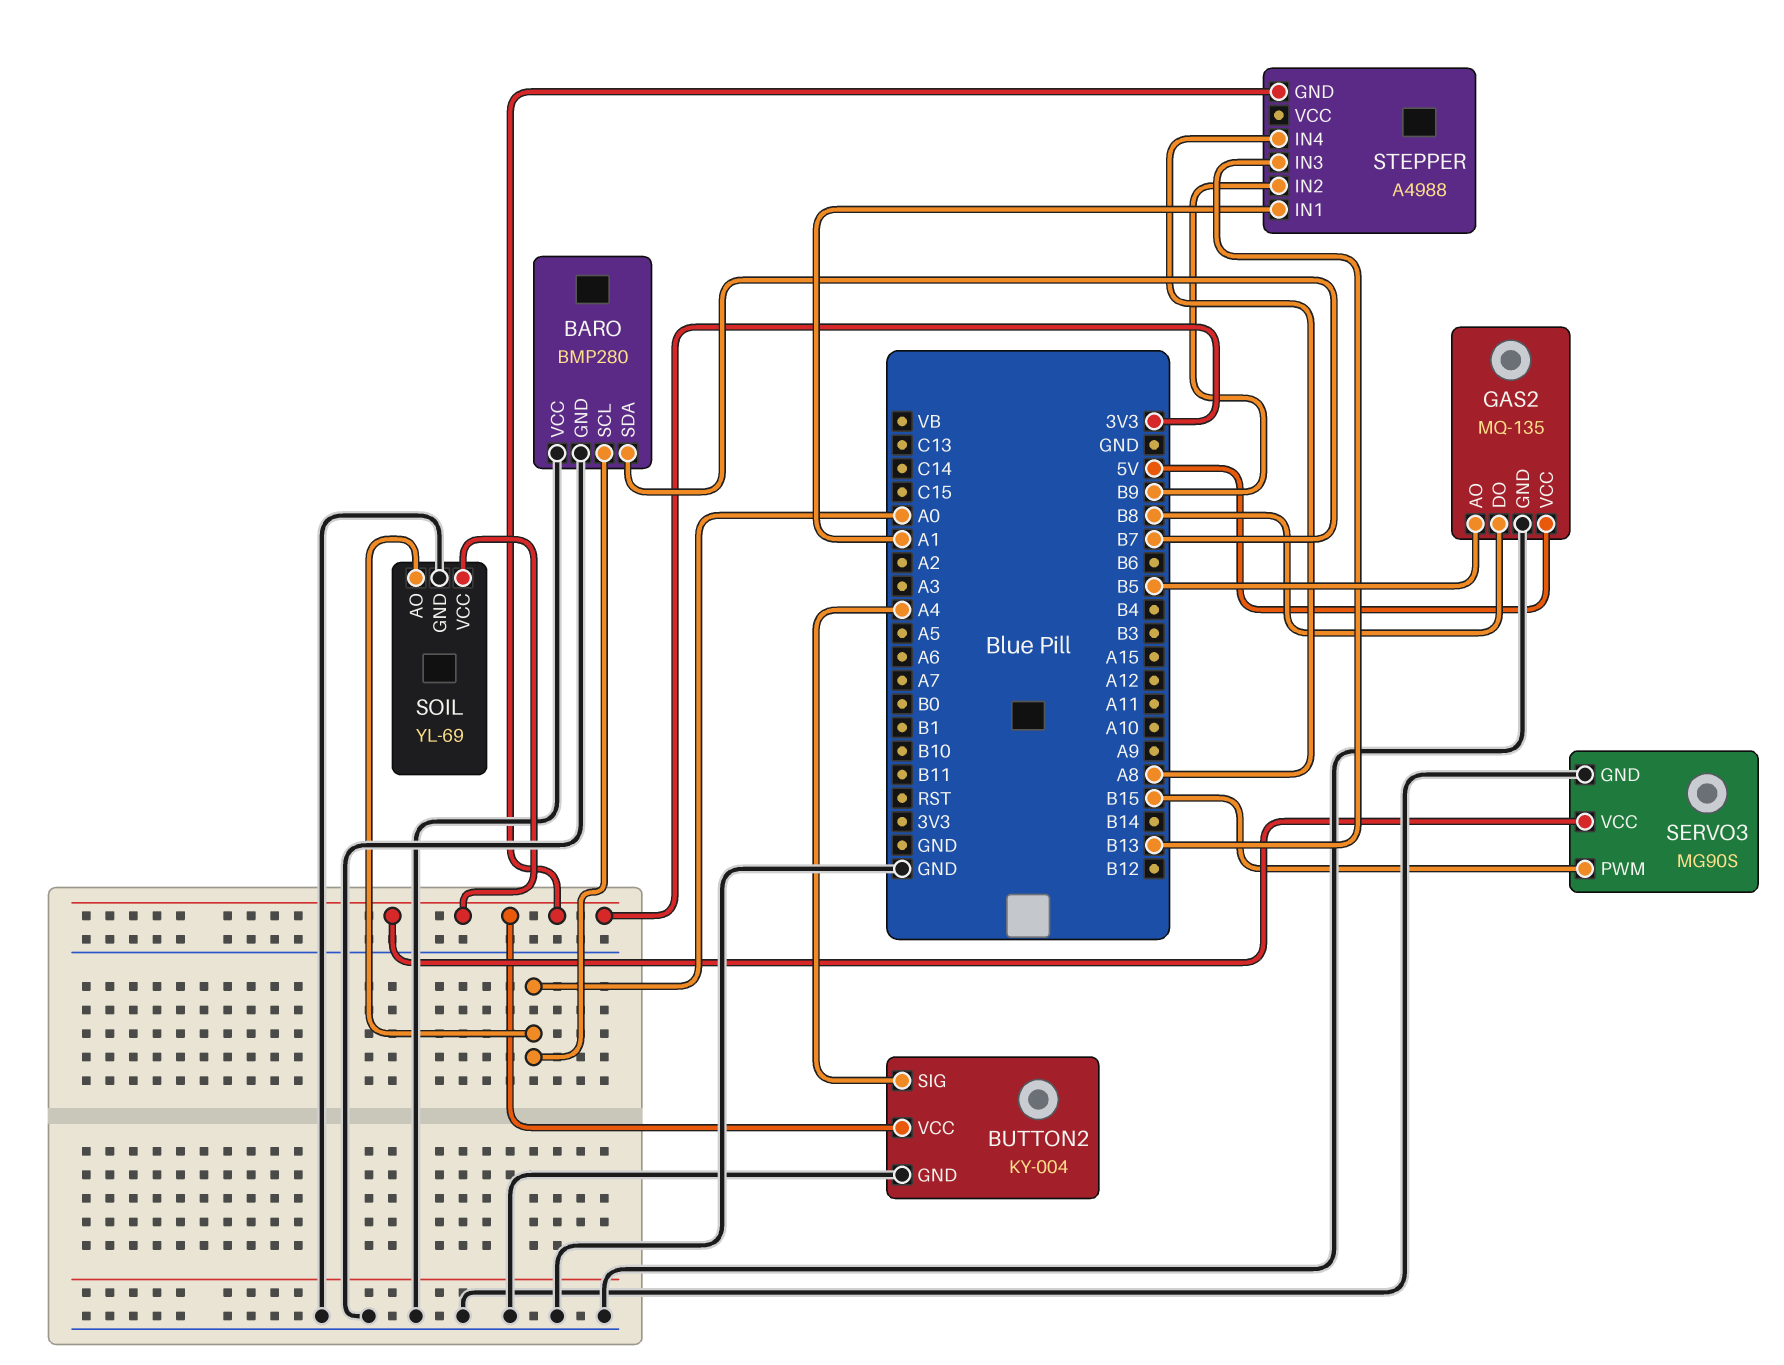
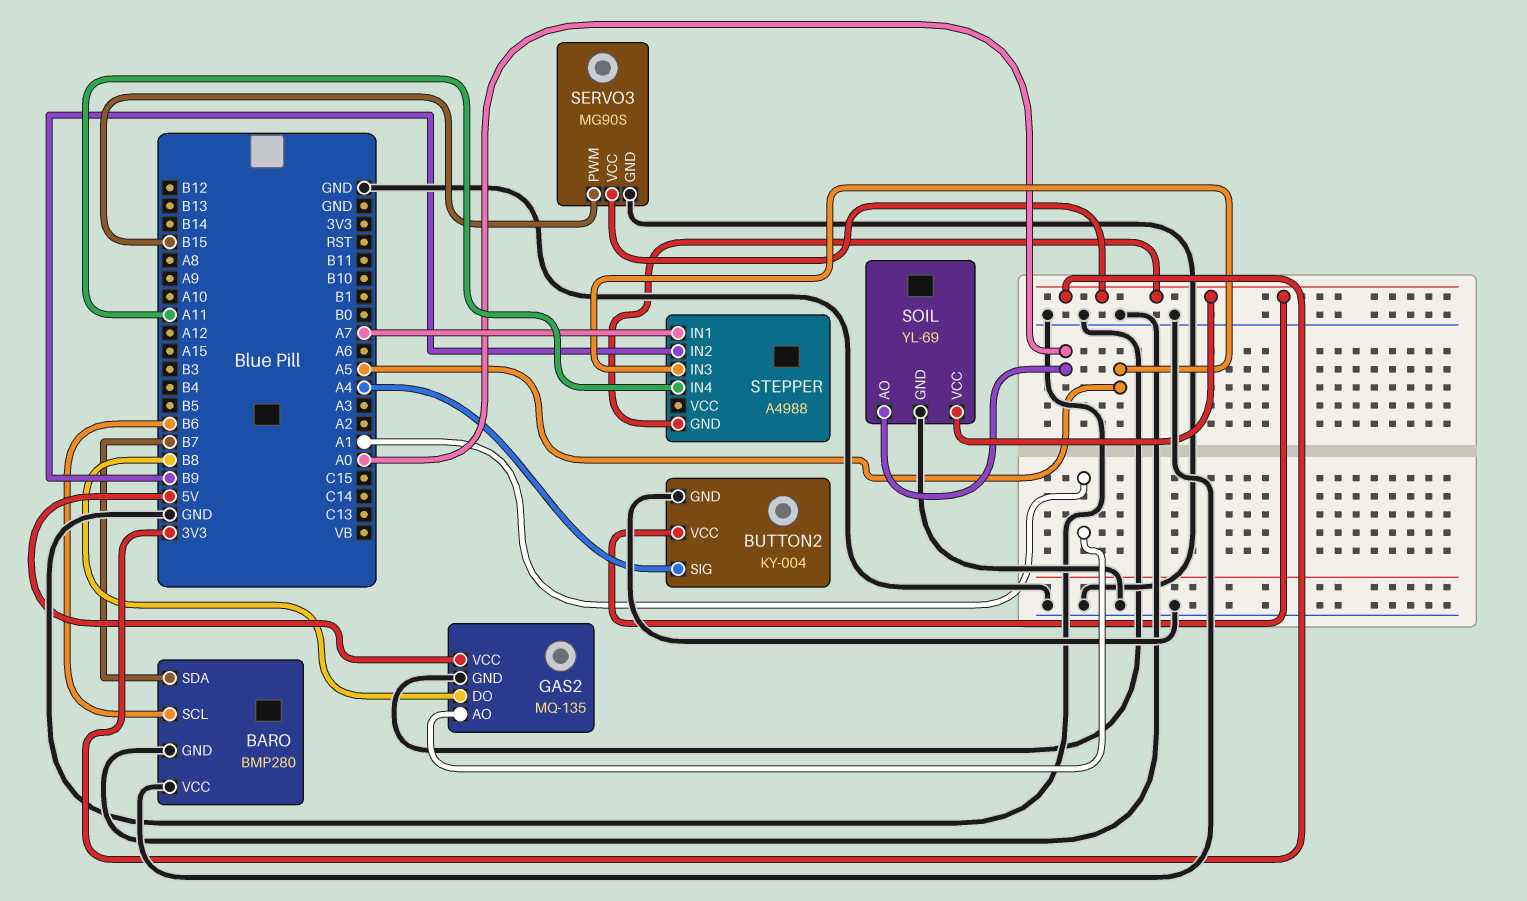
BARO pin SCL: A0 -> B6
GAS2 pin AO: B5 -> A1
STEPPER pin IN1: A1 -> A7
STEPPER pin IN3: B13 -> A5
STEPPER pin IN4: A8 -> A11

